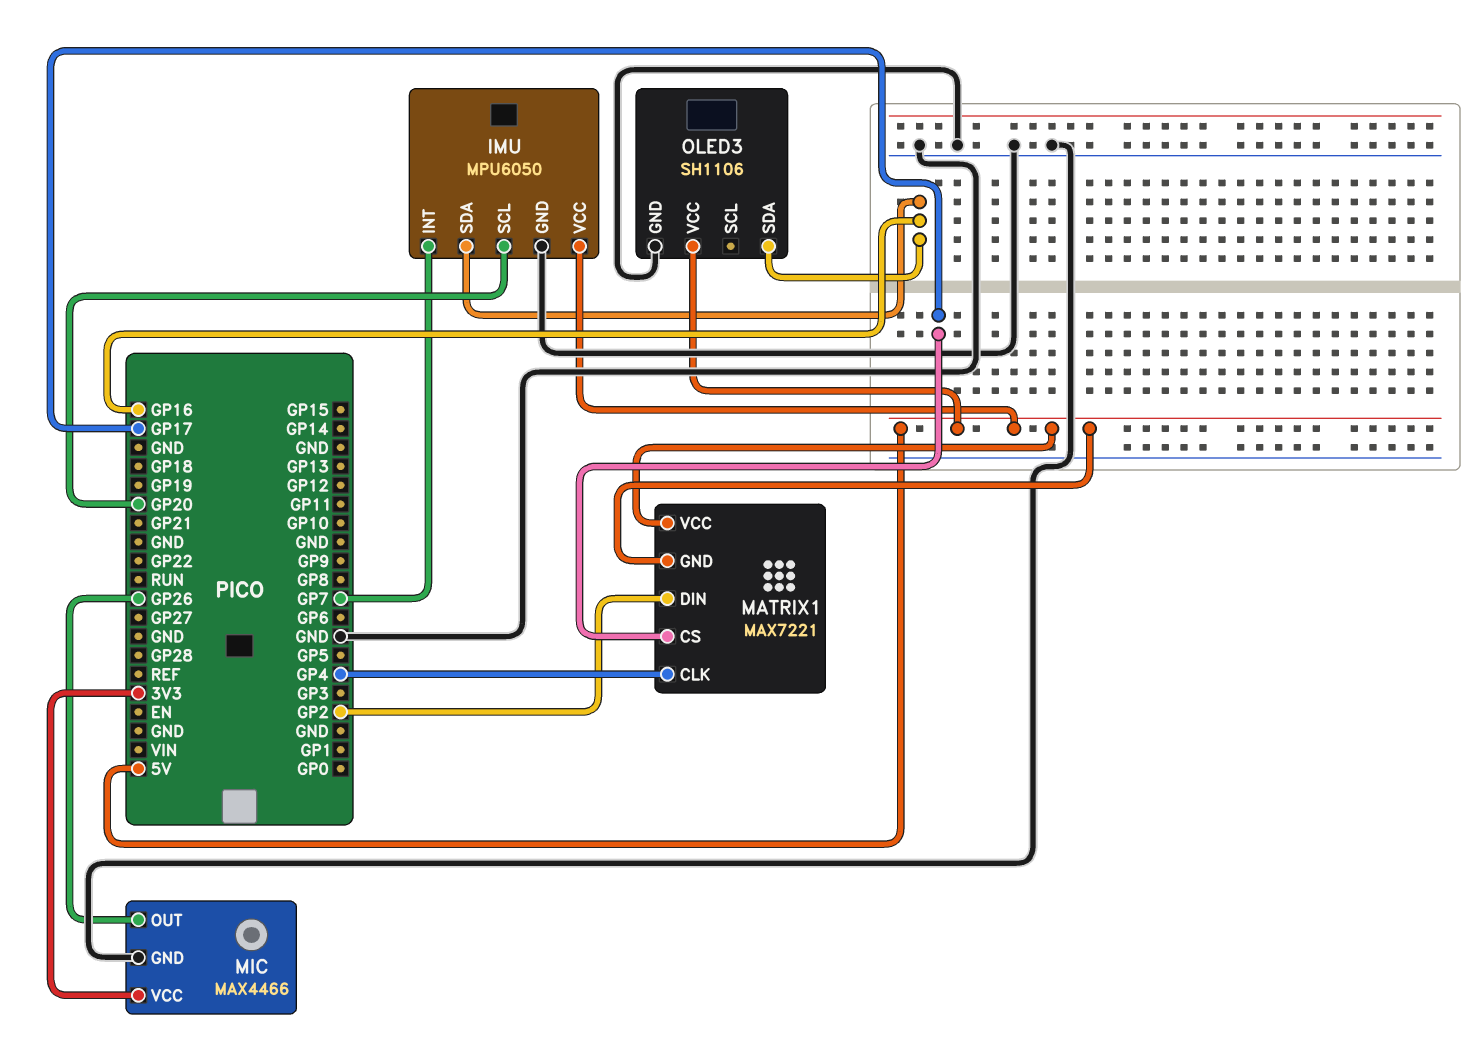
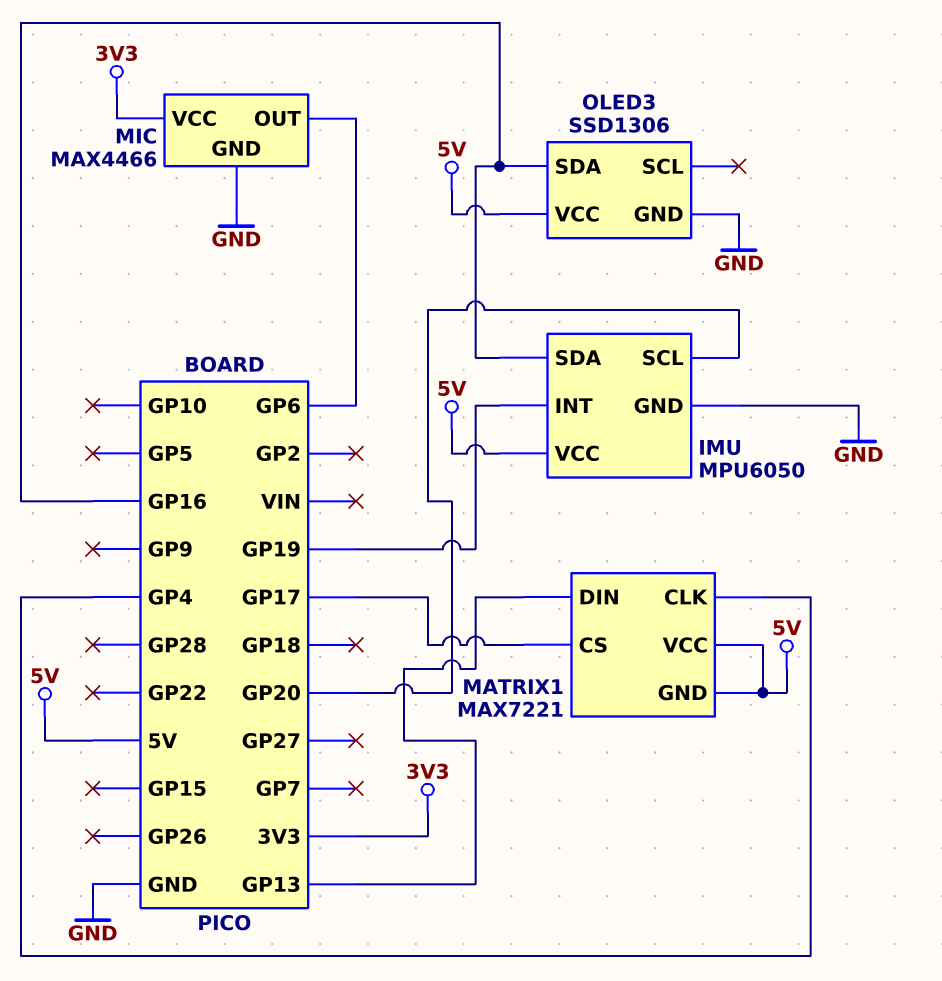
IMU pin INT: GP7 -> GP19
MATRIX1 pin DIN: GP2 -> GP13
MIC pin OUT: GP26 -> GP6
OLED3: SH1106 -> SSD1306

